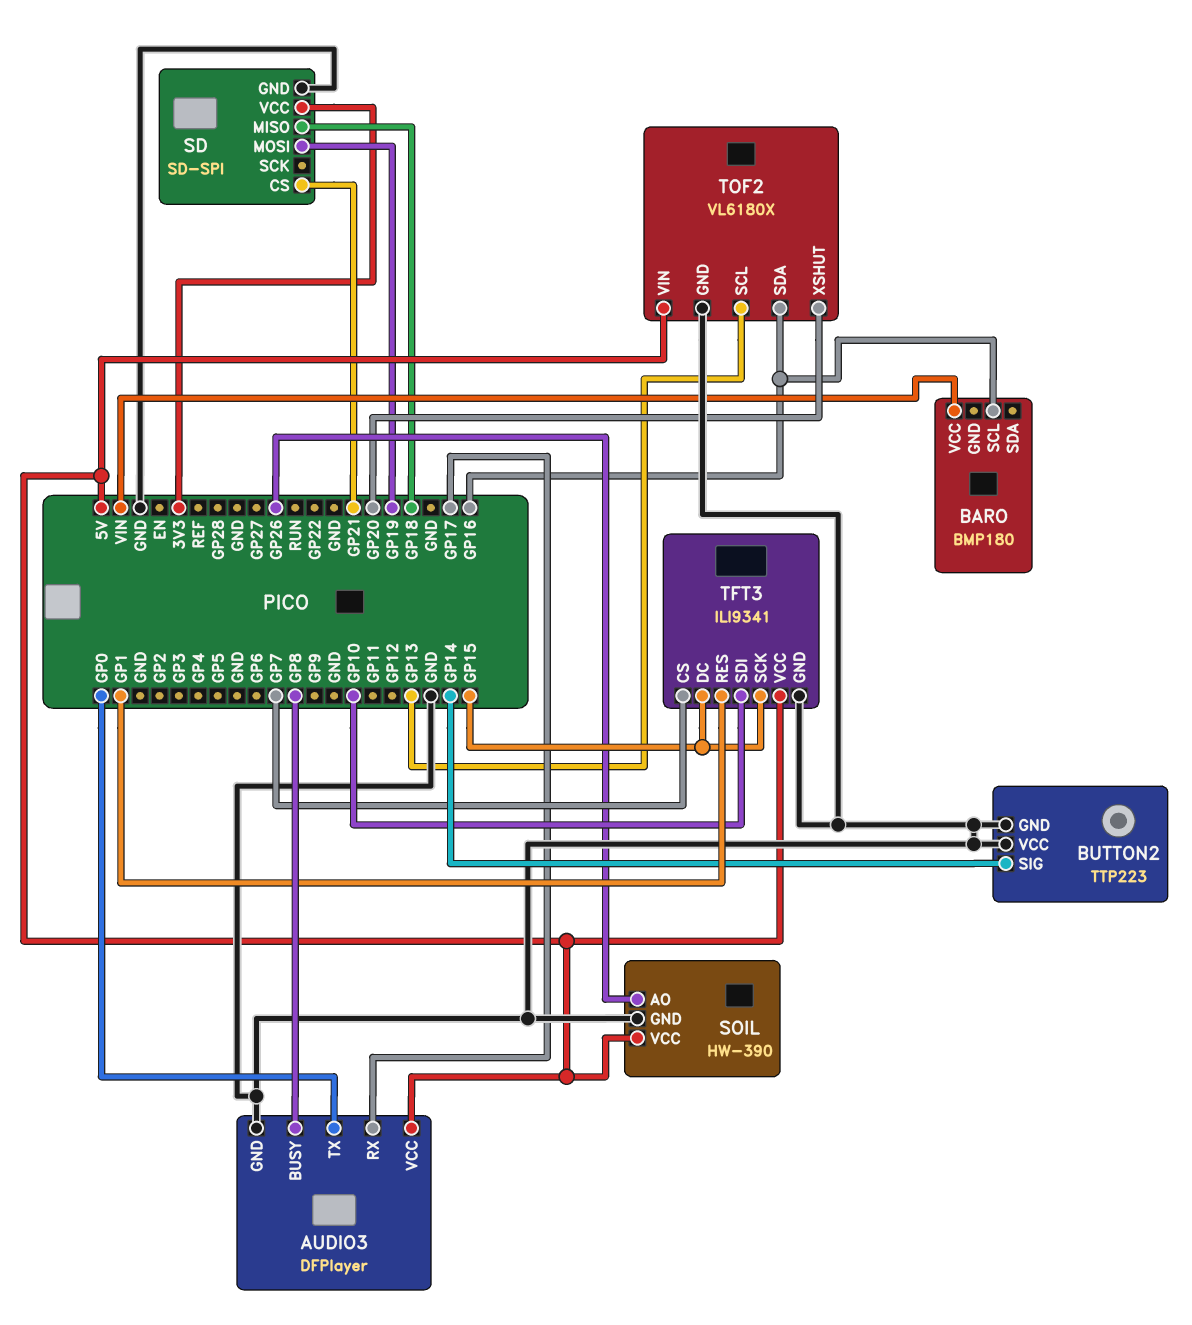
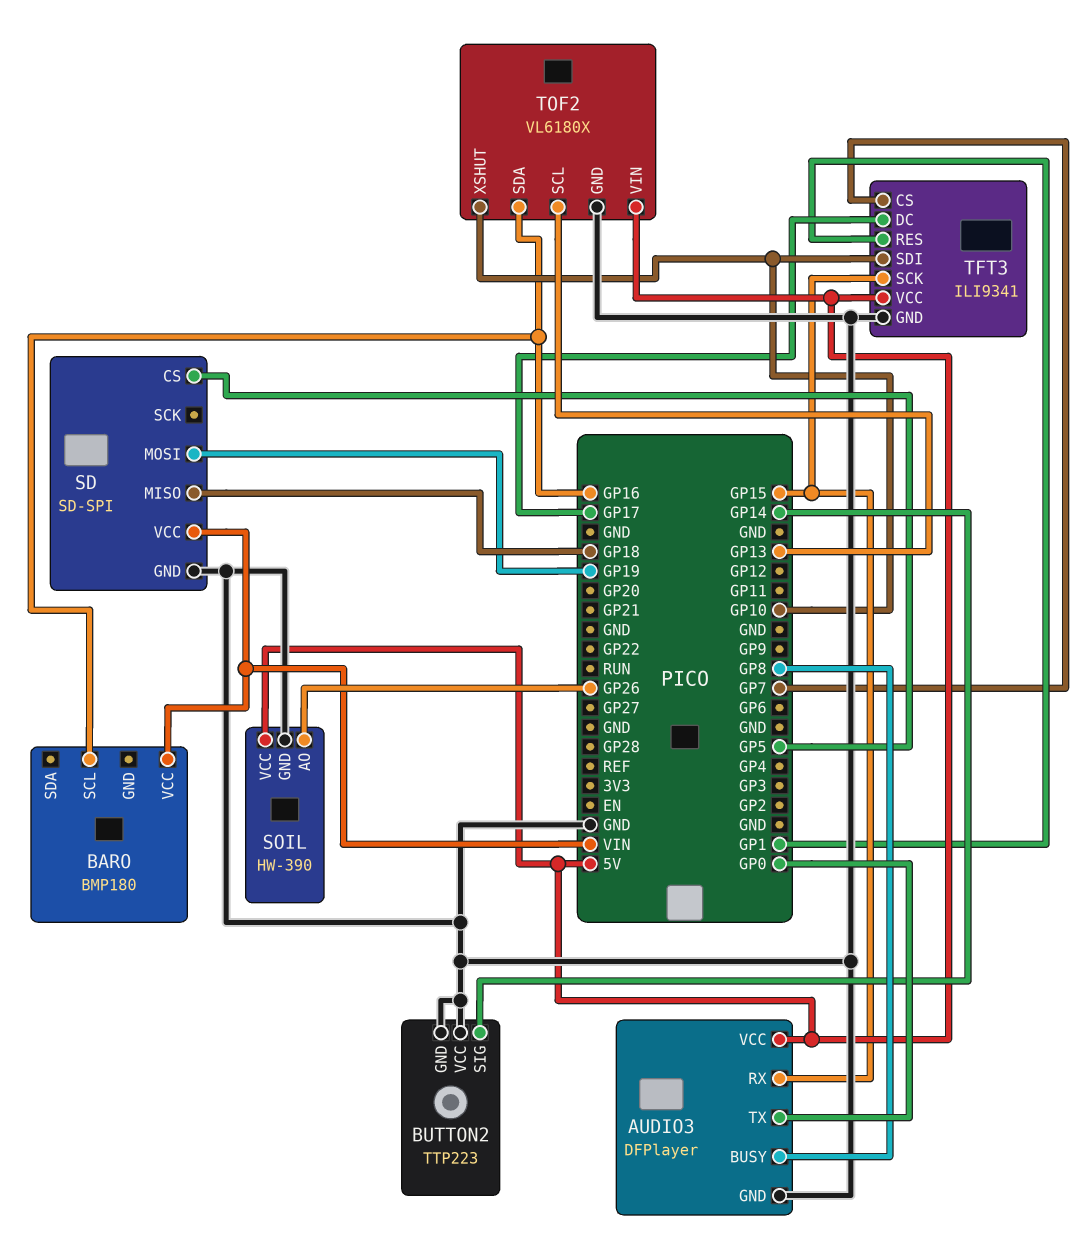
AUDIO3 pin RX: GP17 -> GP15
SD pin CS: GP21 -> GP5
SD pin VCC: 3V3 -> VIN
TFT3 pin DC: GP15 -> GP17
TOF2 pin XSHUT: GP20 -> GP10

